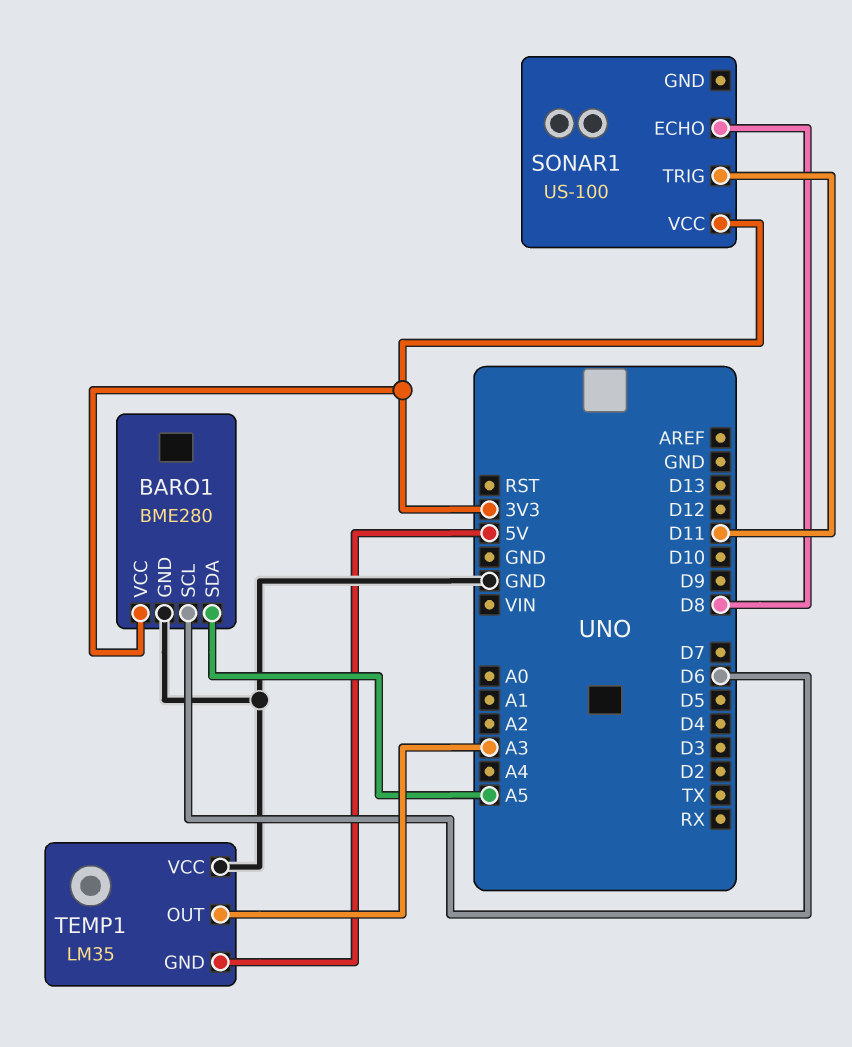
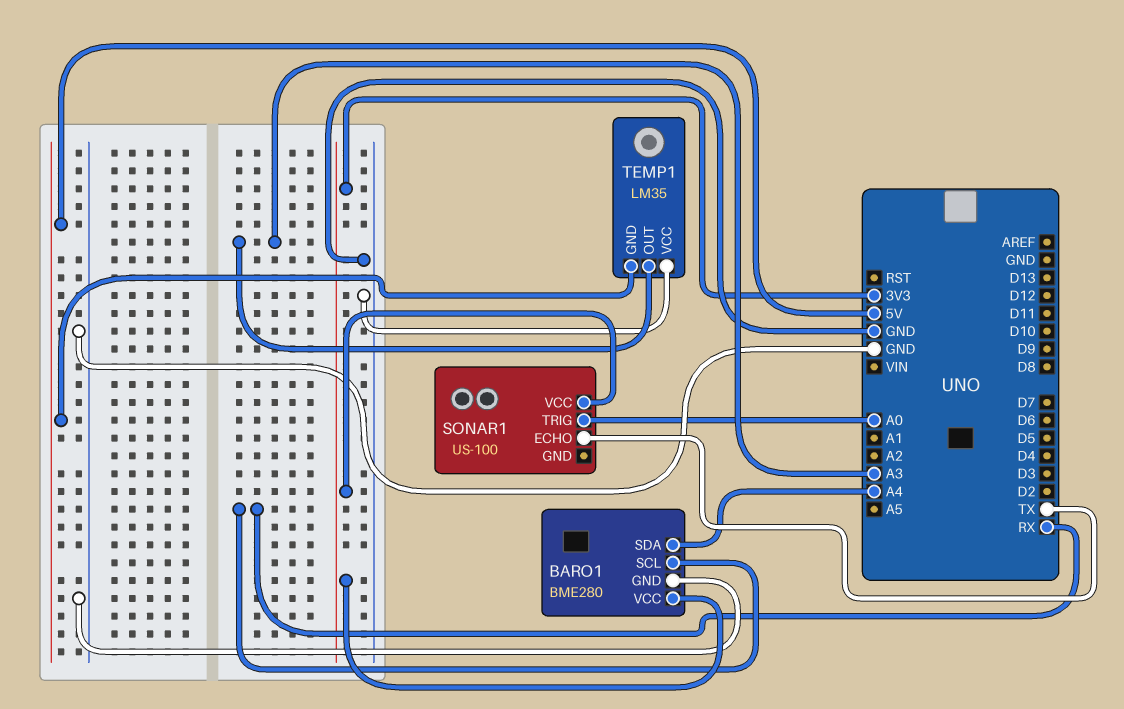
BARO1 pin SCL: D6 -> RX
BARO1 pin SDA: A5 -> A4
SONAR1 pin ECHO: D8 -> TX
SONAR1 pin TRIG: D11 -> A0

